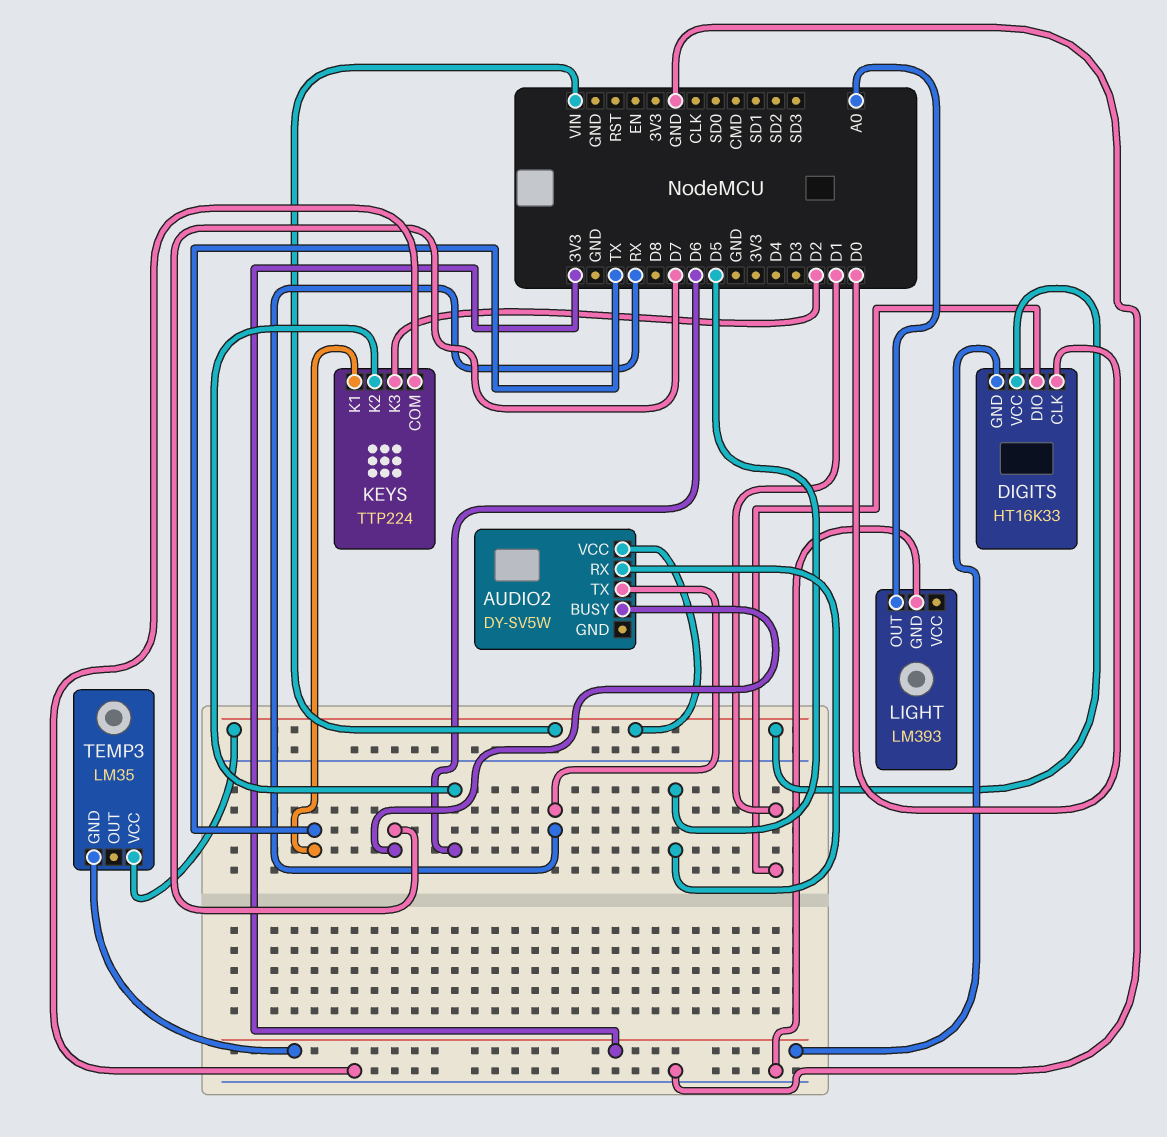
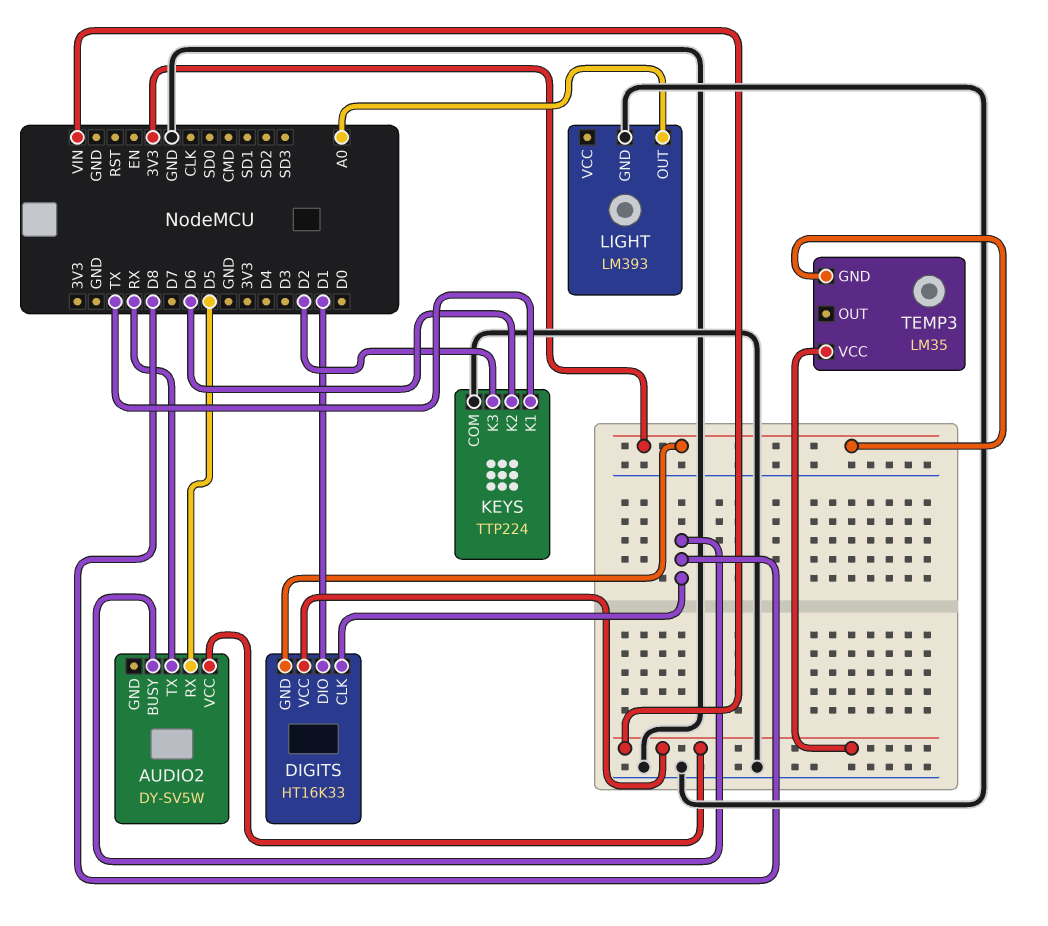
AUDIO2 pin BUSY: D7 -> D8
DIGITS pin CLK: D0 -> D8

